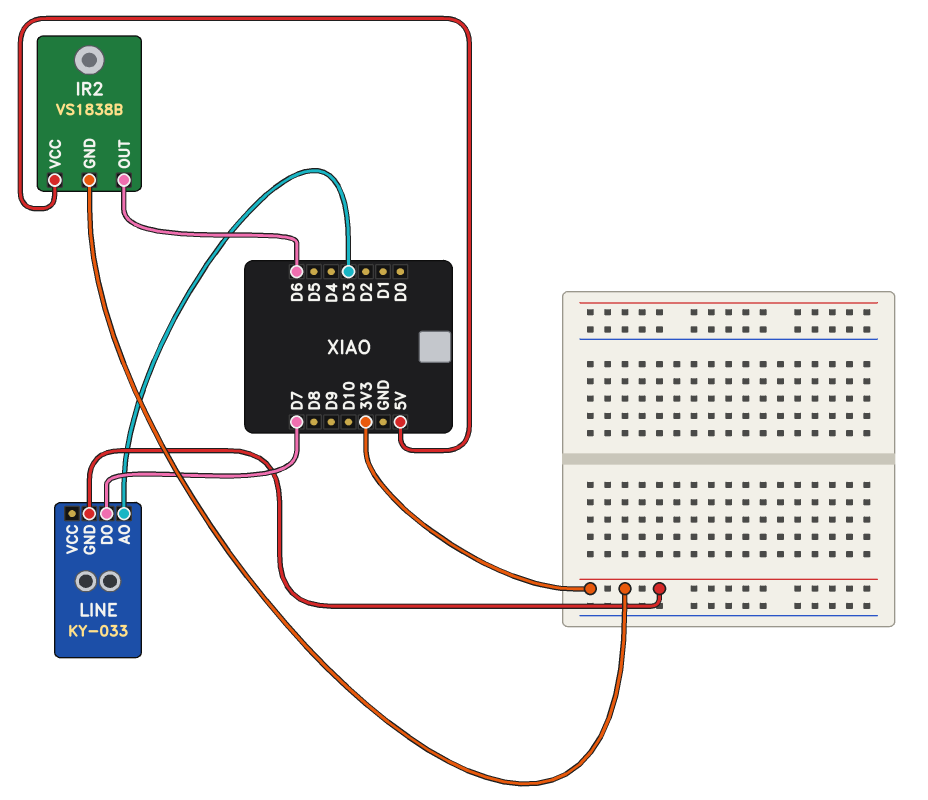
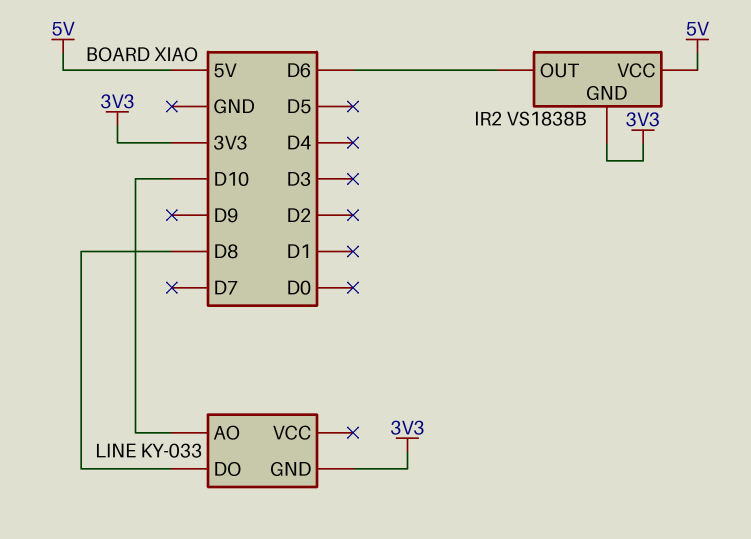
LINE pin AO: D3 -> D10
LINE pin DO: D7 -> D8

